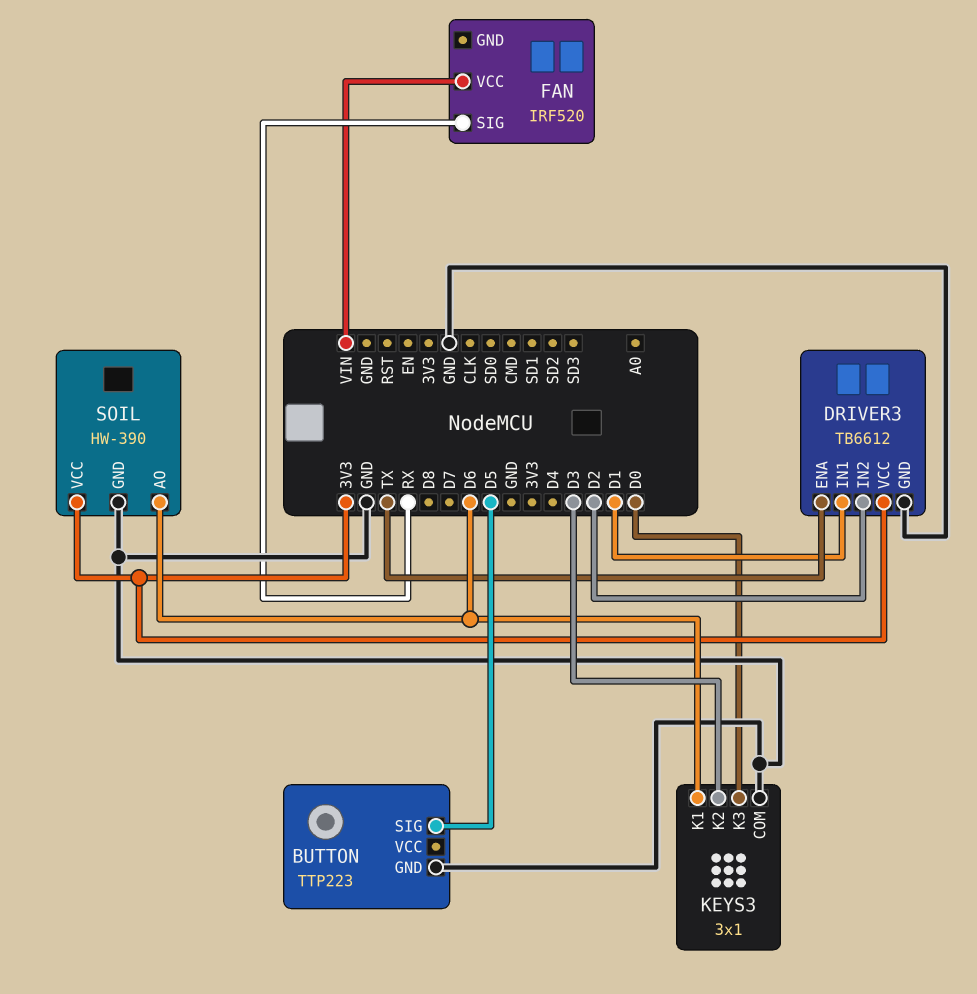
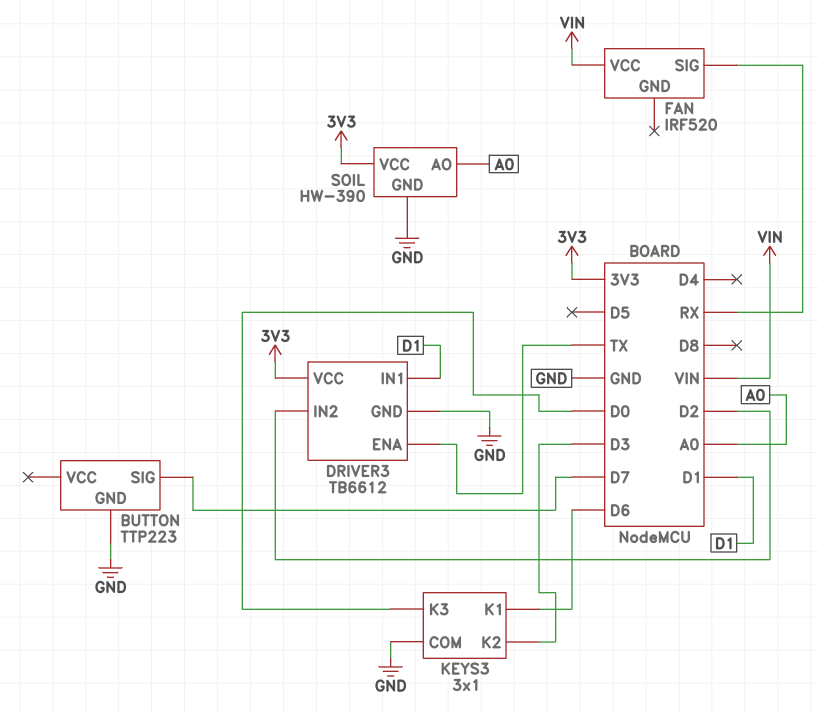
BUTTON pin SIG: D5 -> D7
SOIL pin AO: D6 -> A0

